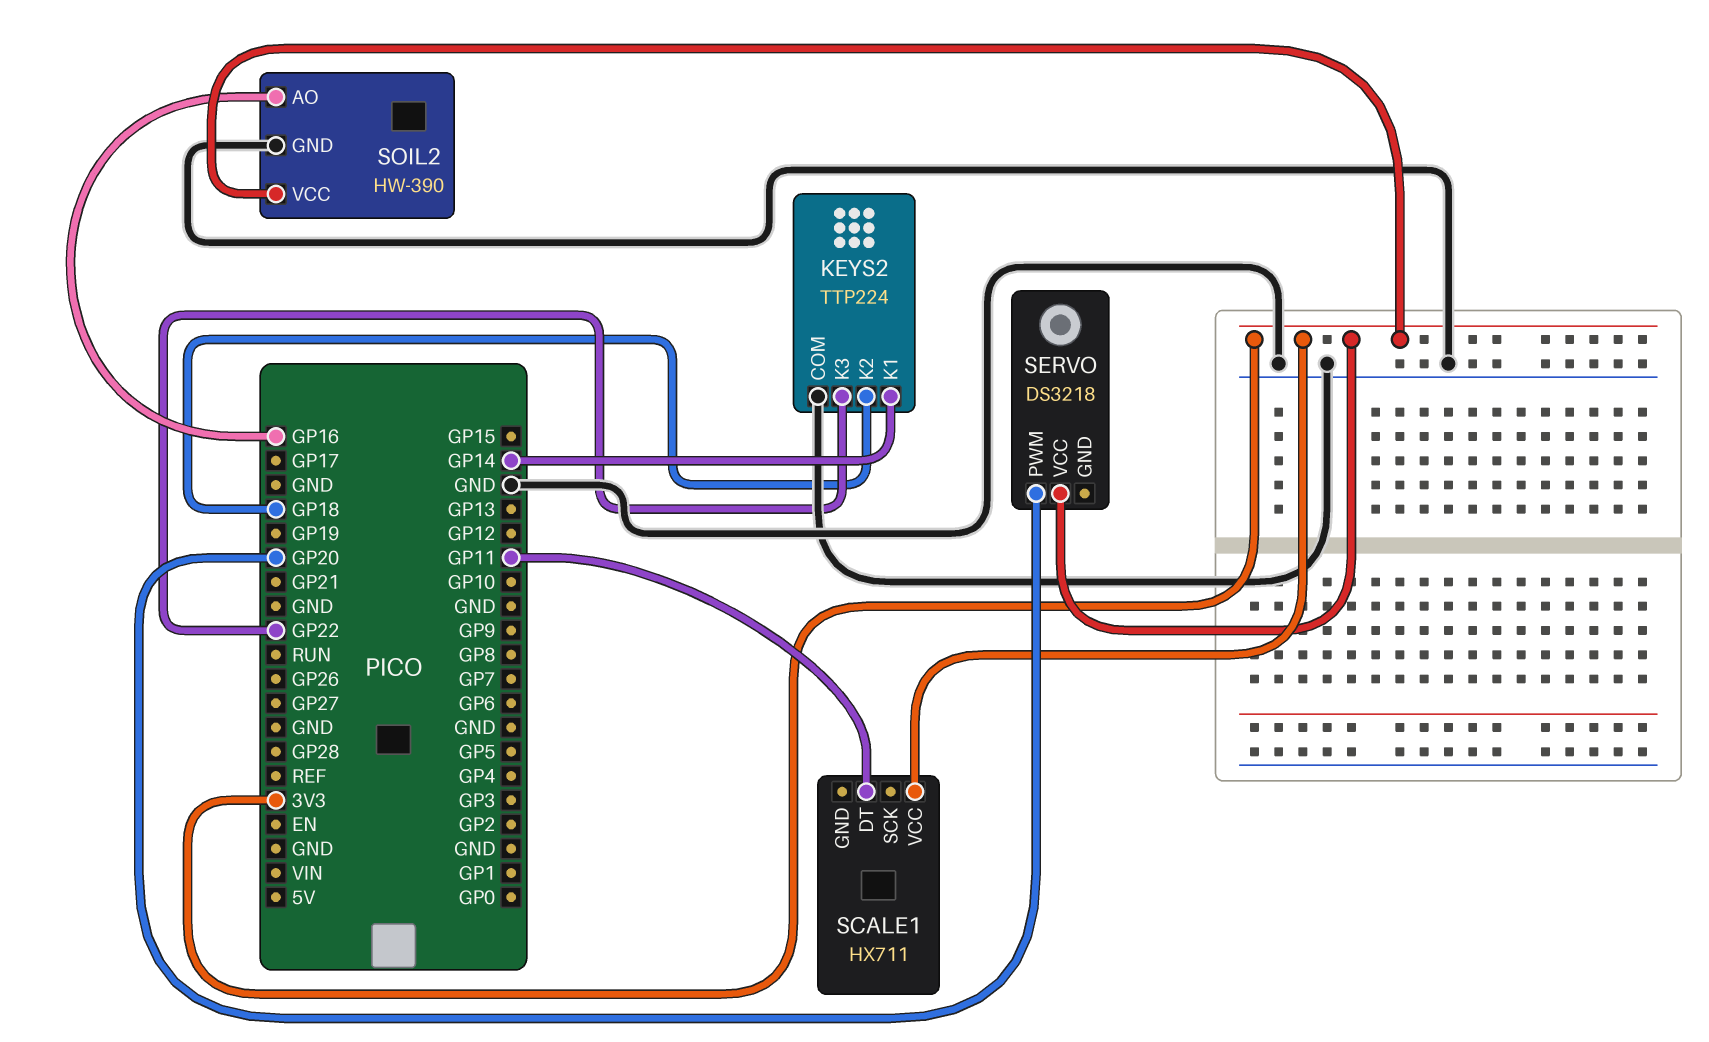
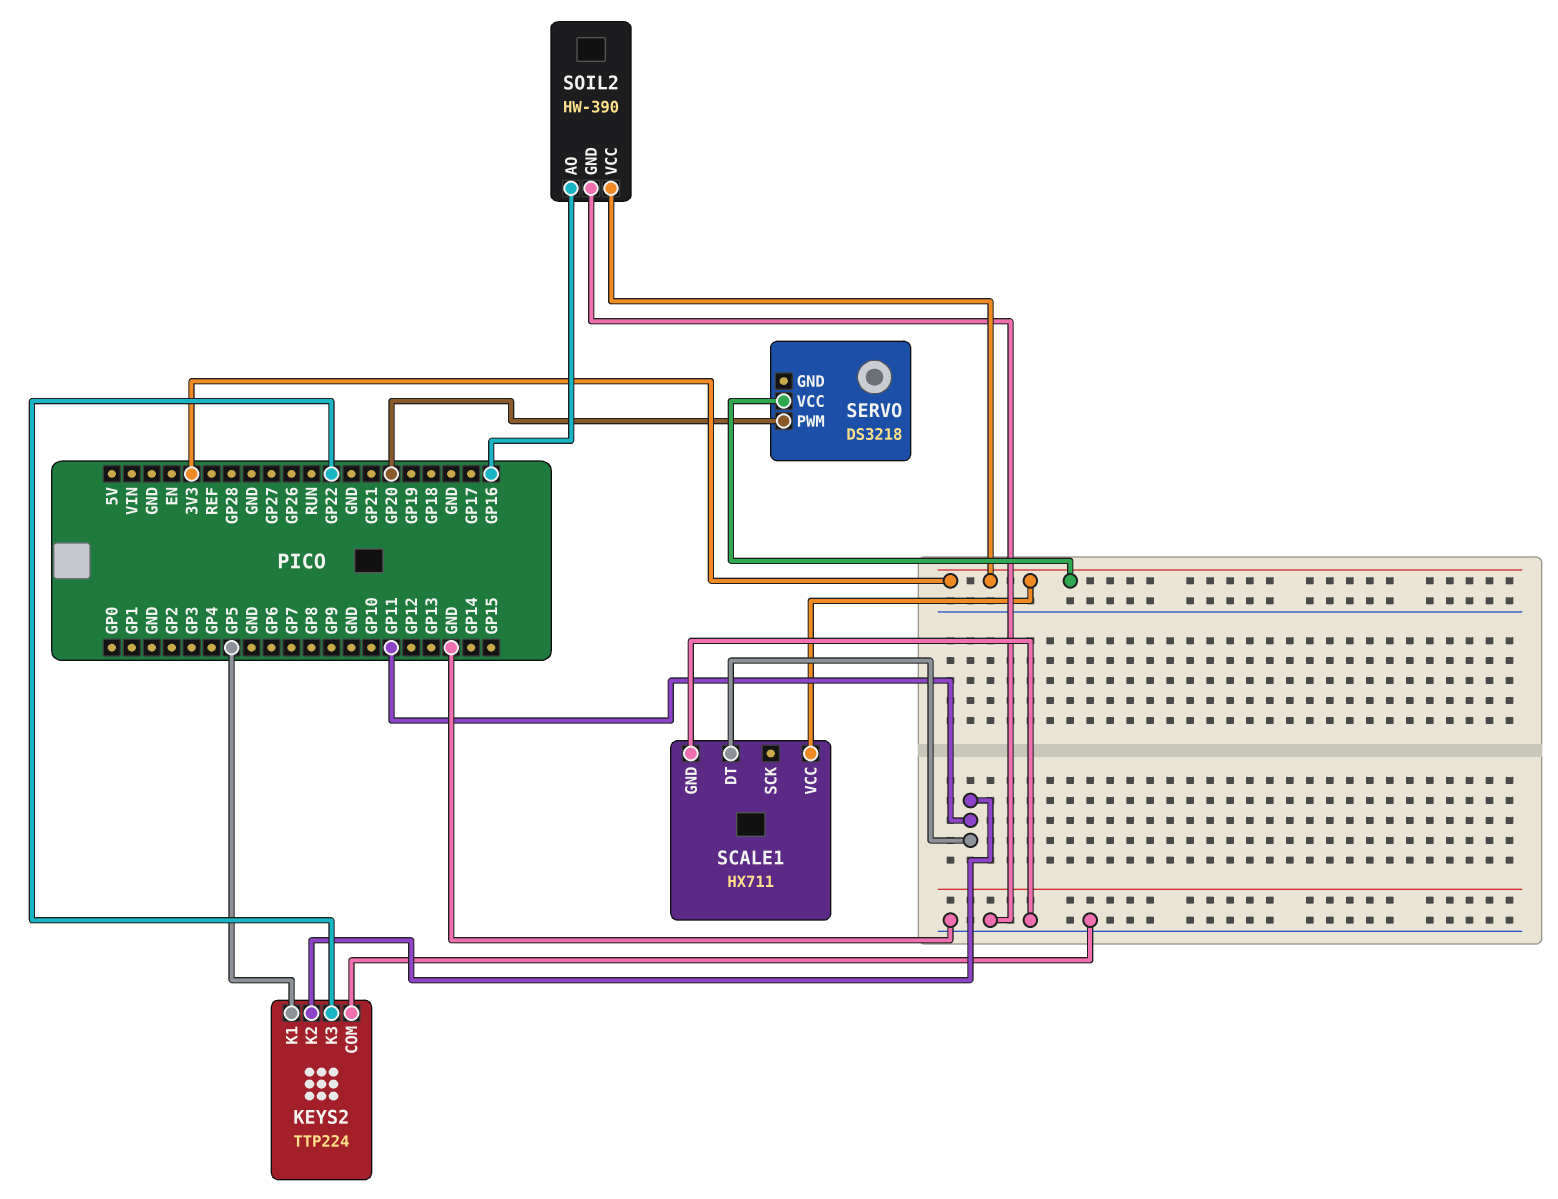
KEYS2 pin K1: GP14 -> GP5
KEYS2 pin K2: GP18 -> GP11
SCALE1 pin GND: none -> GND

